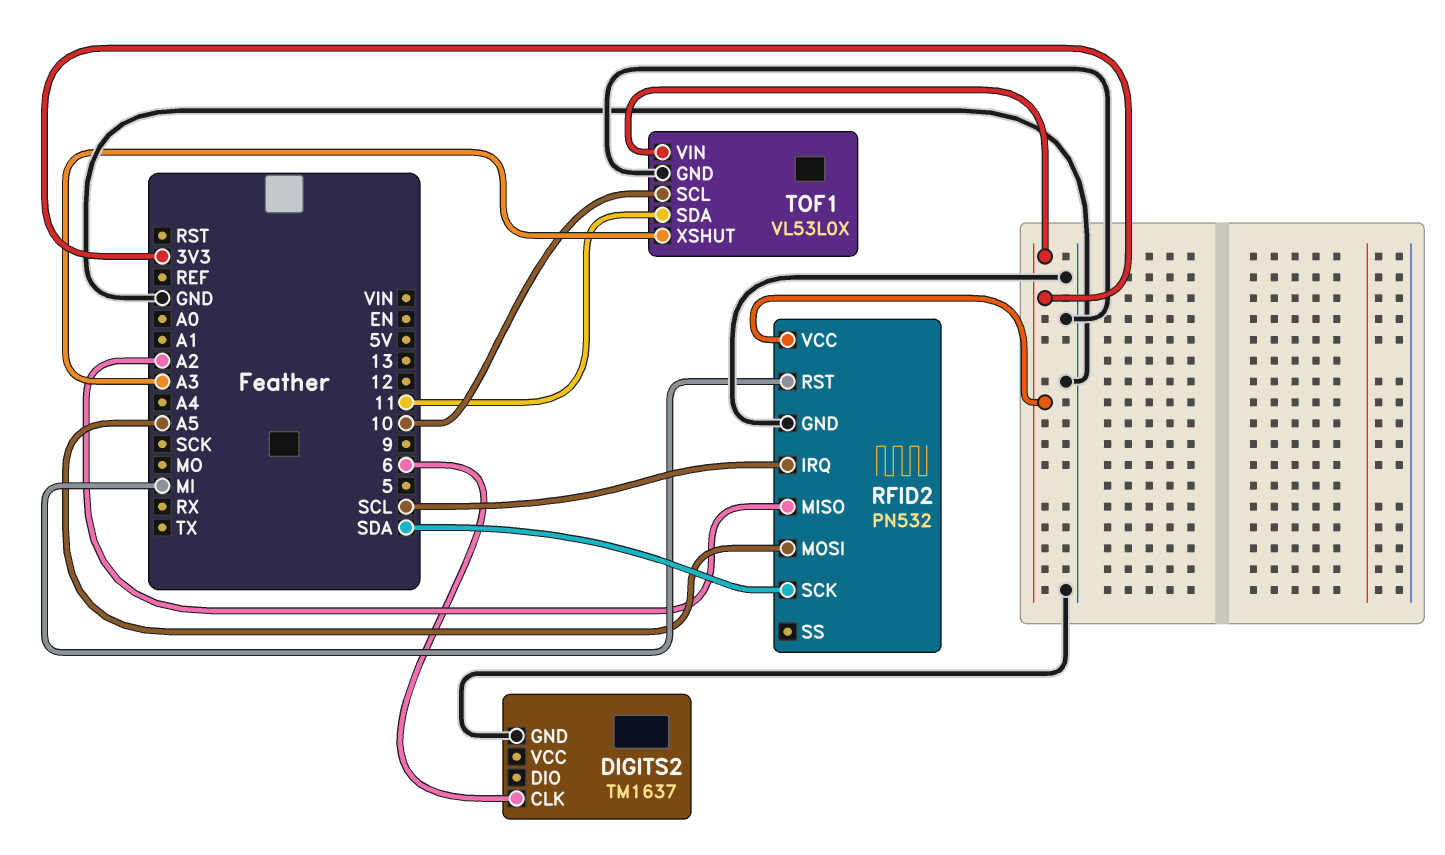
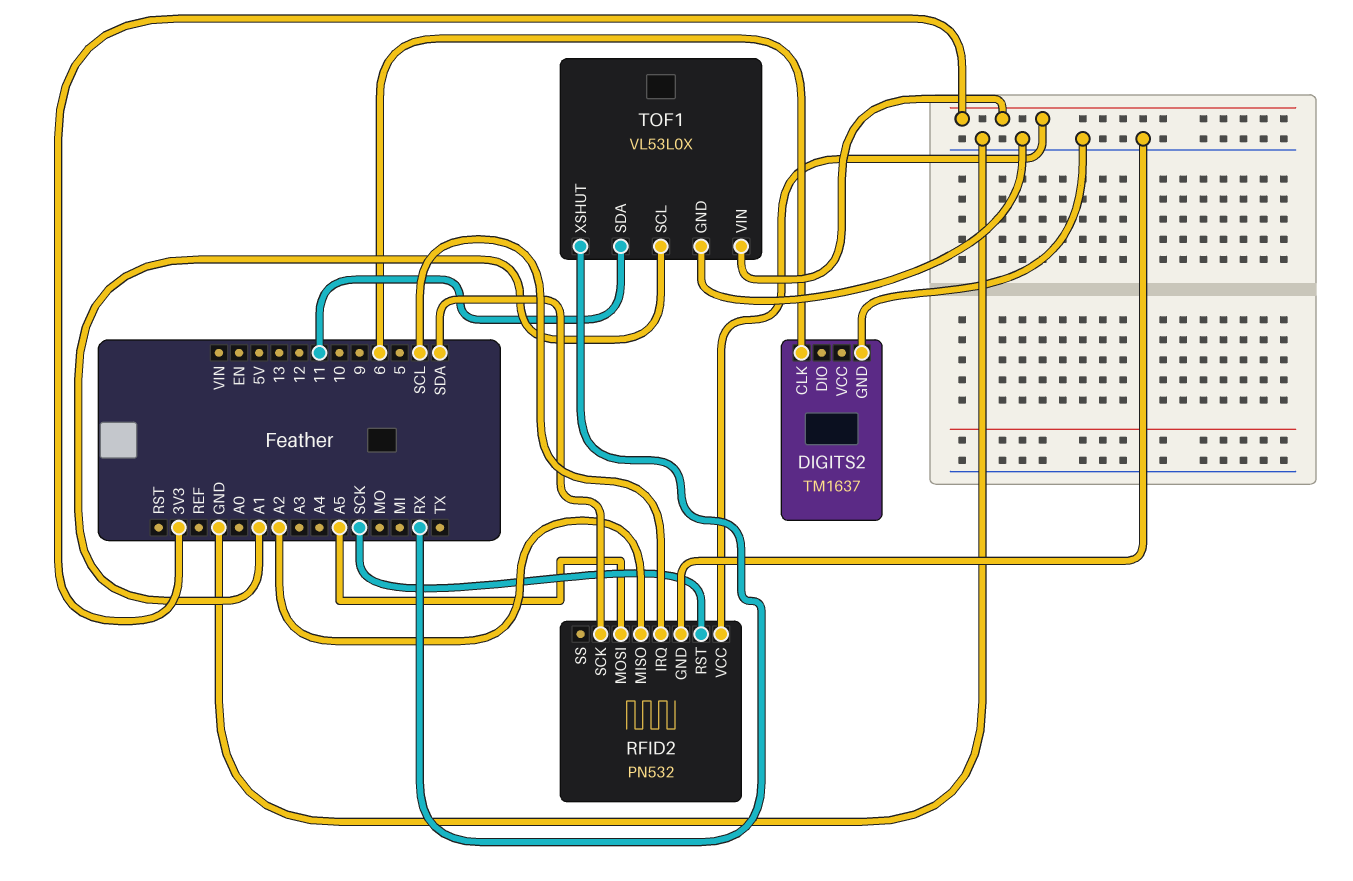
RFID2 pin RST: MI -> SCK
TOF1 pin SCL: 10 -> A1
TOF1 pin XSHUT: A3 -> RX

